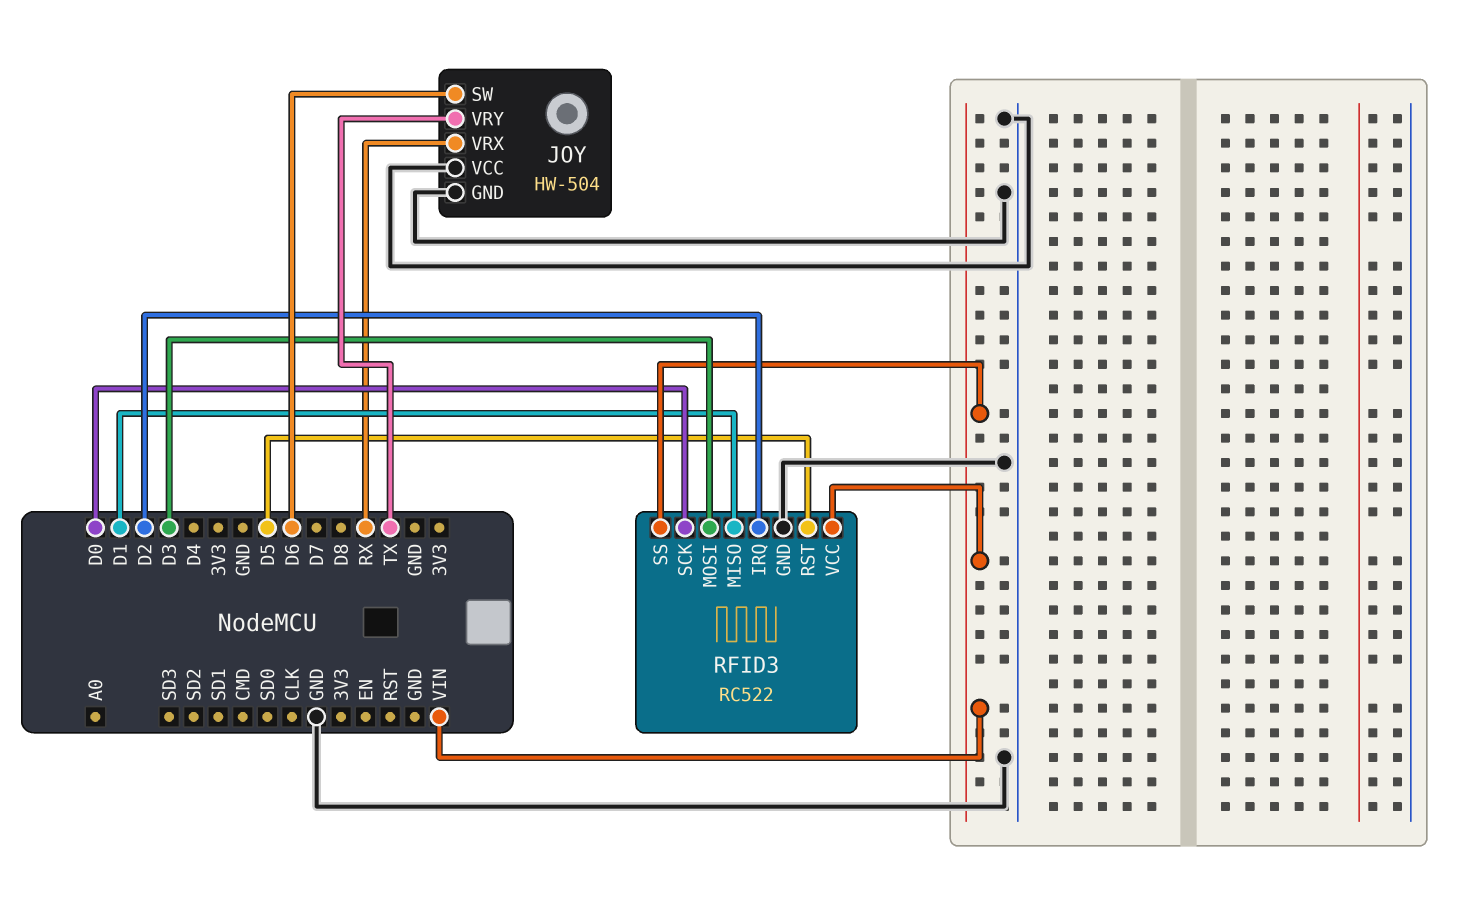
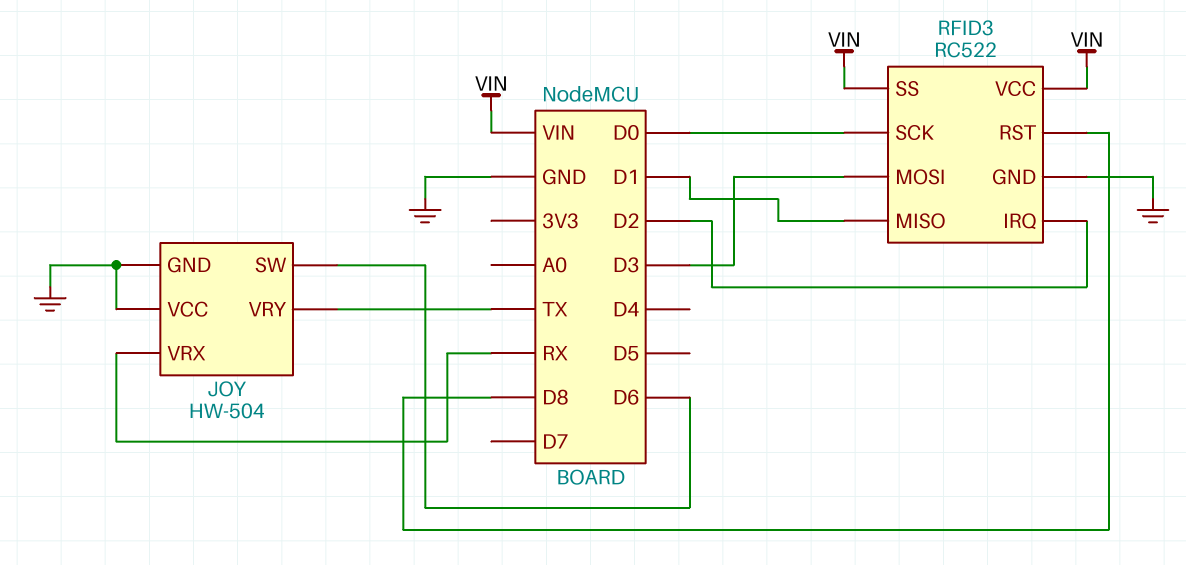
RFID3 pin RST: D5 -> D8

